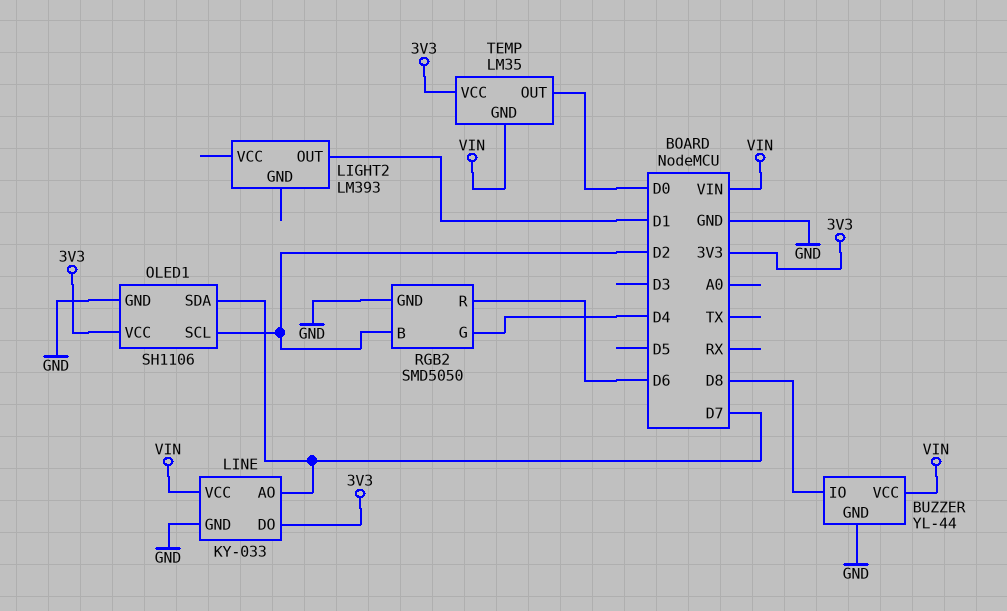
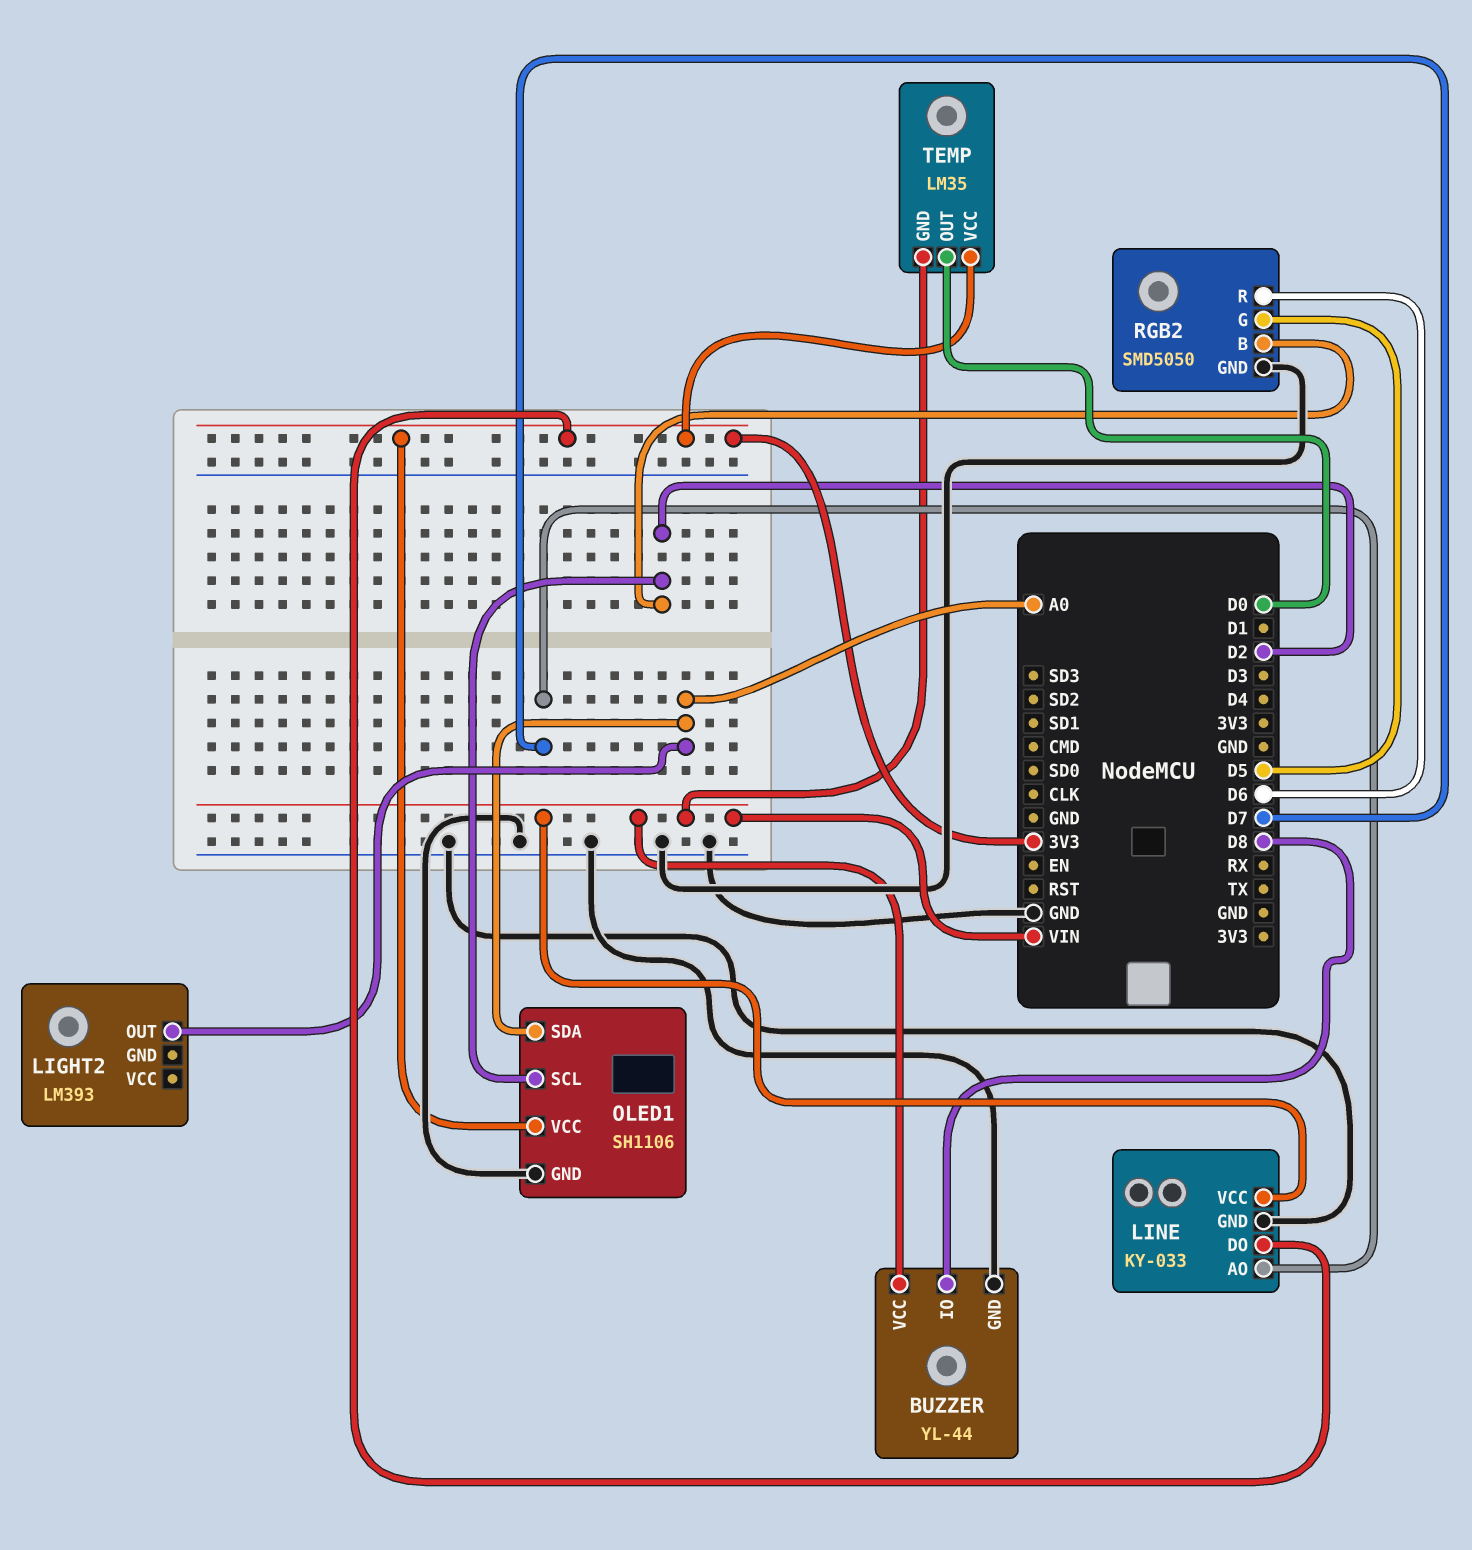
LIGHT2 pin OUT: D1 -> A0
OLED1 pin SDA: D7 -> A0
RGB2 pin G: D4 -> D5

